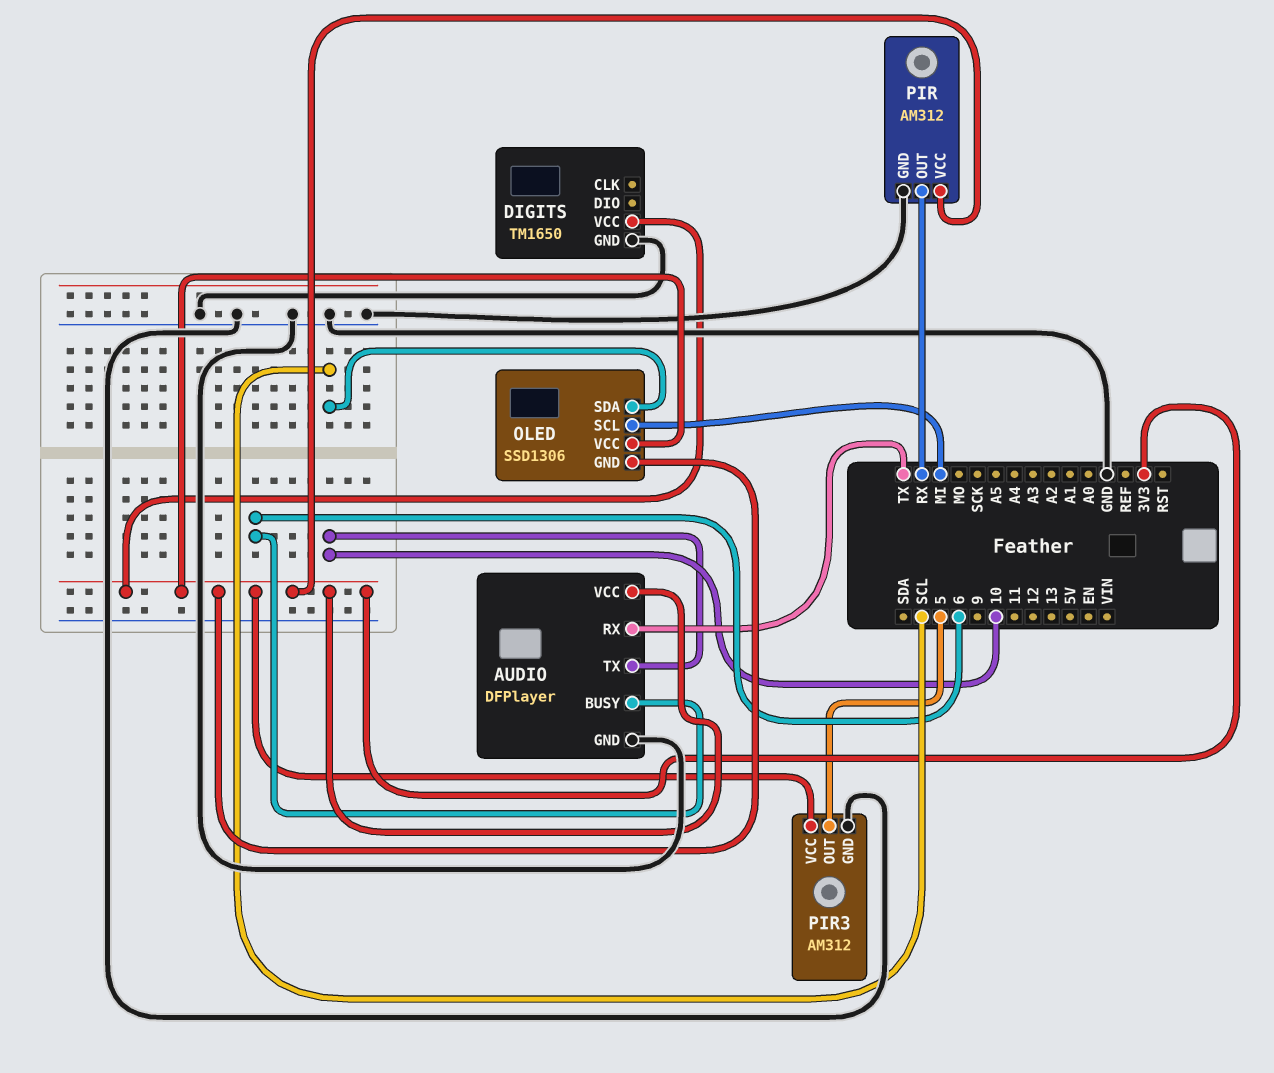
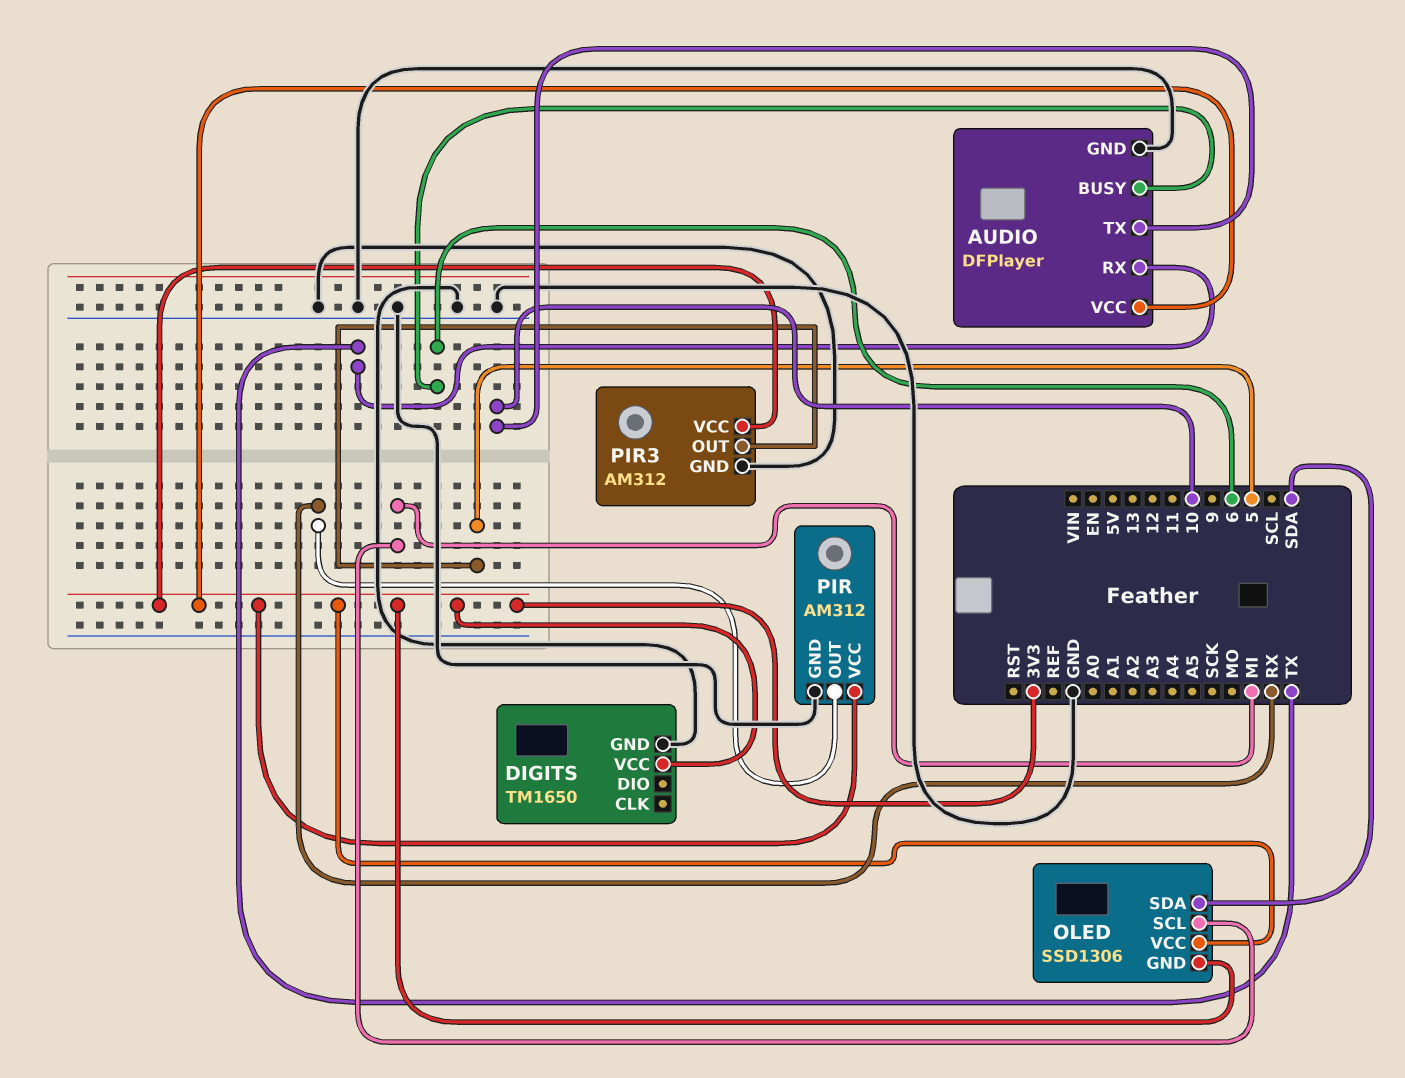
OLED pin SDA: SCL -> SDA

